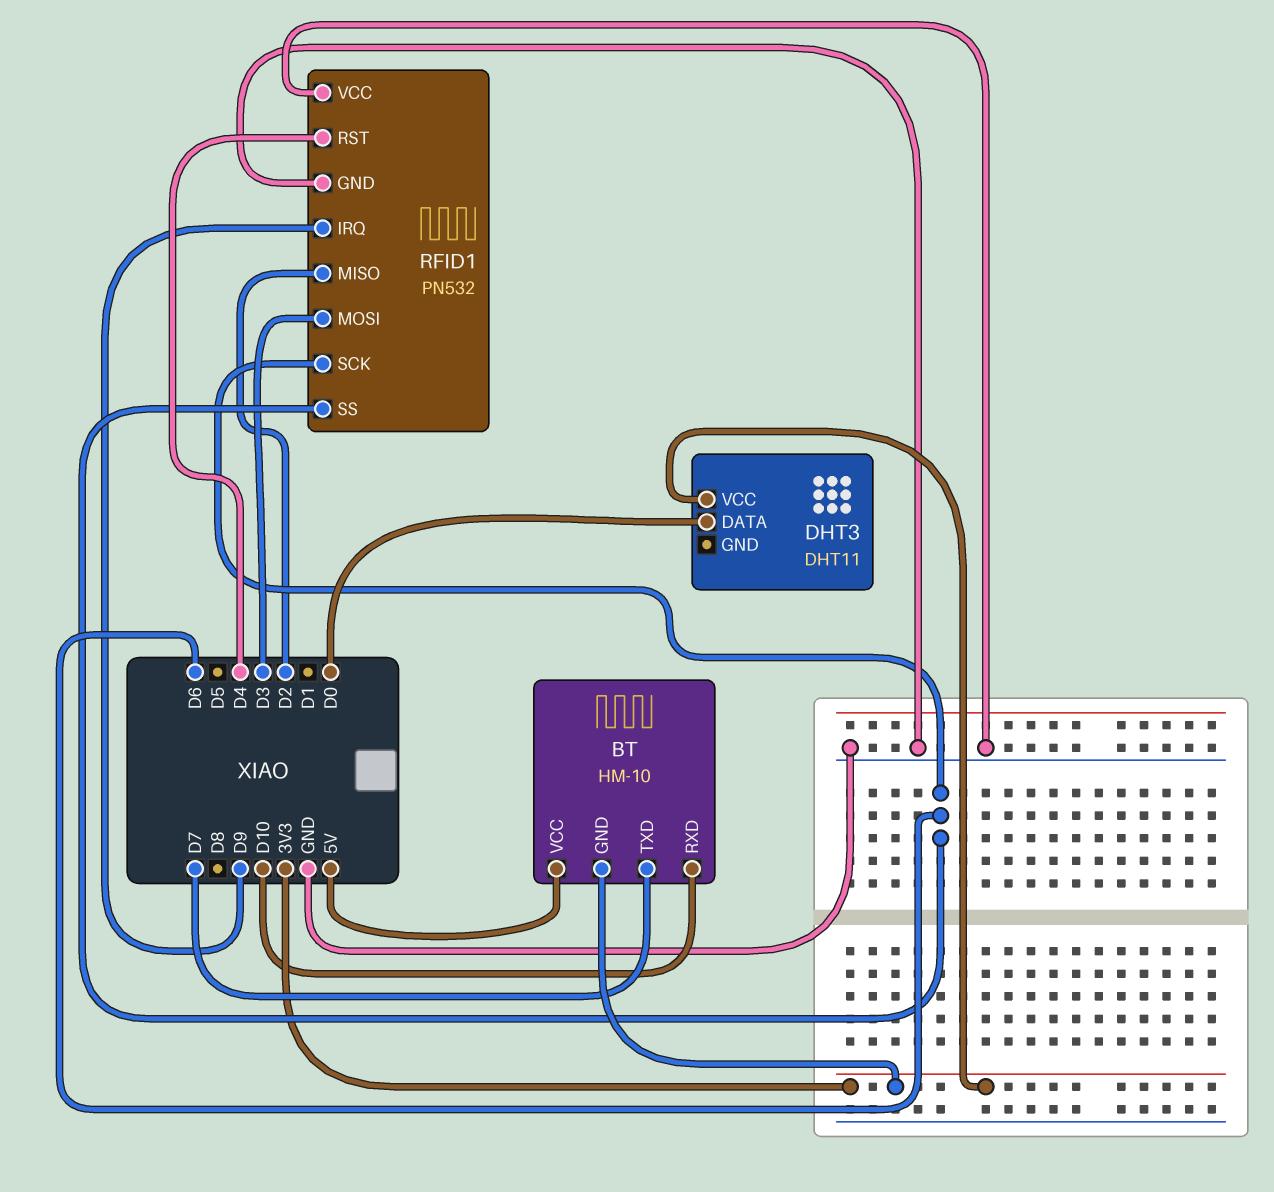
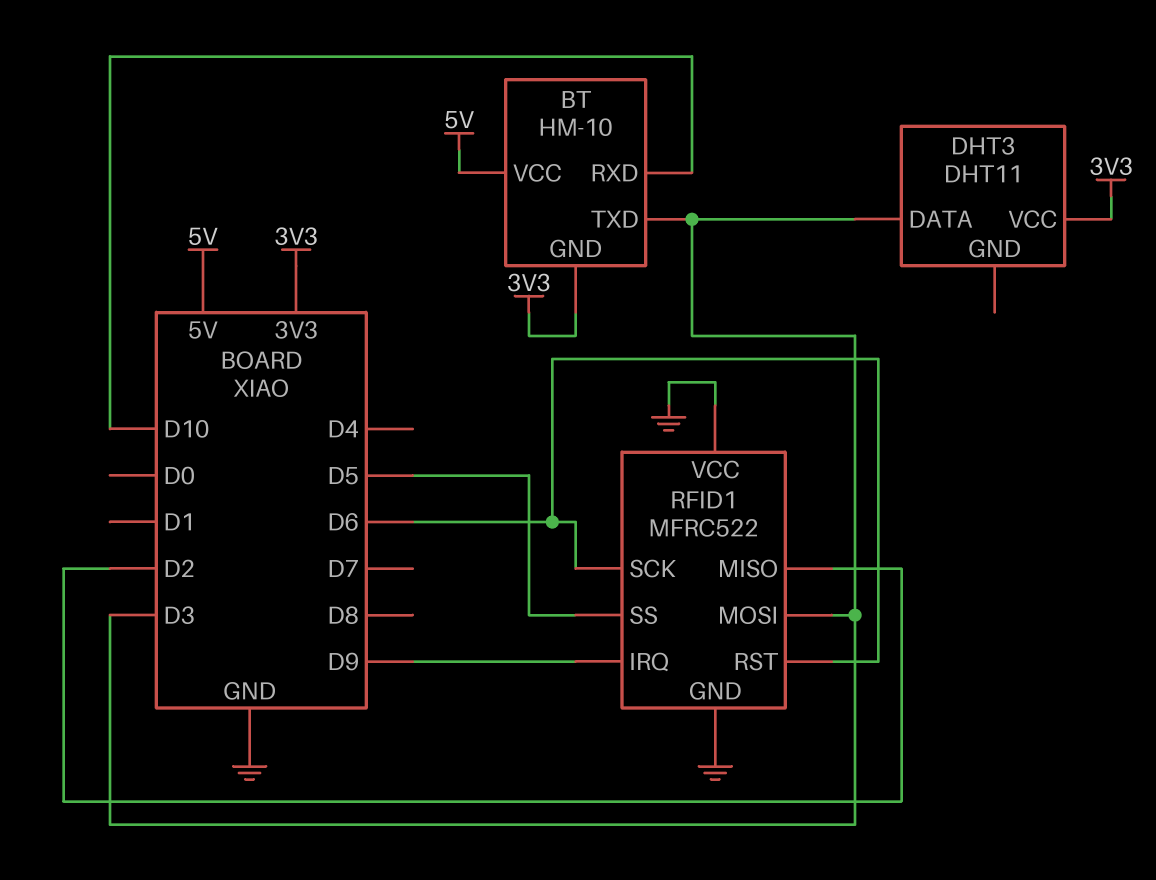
BT pin TXD: D7 -> D3
DHT3 pin DATA: D0 -> D3
RFID1: PN532 -> MFRC522
RFID1 pin RST: D4 -> D6
RFID1 pin SS: D6 -> D5

